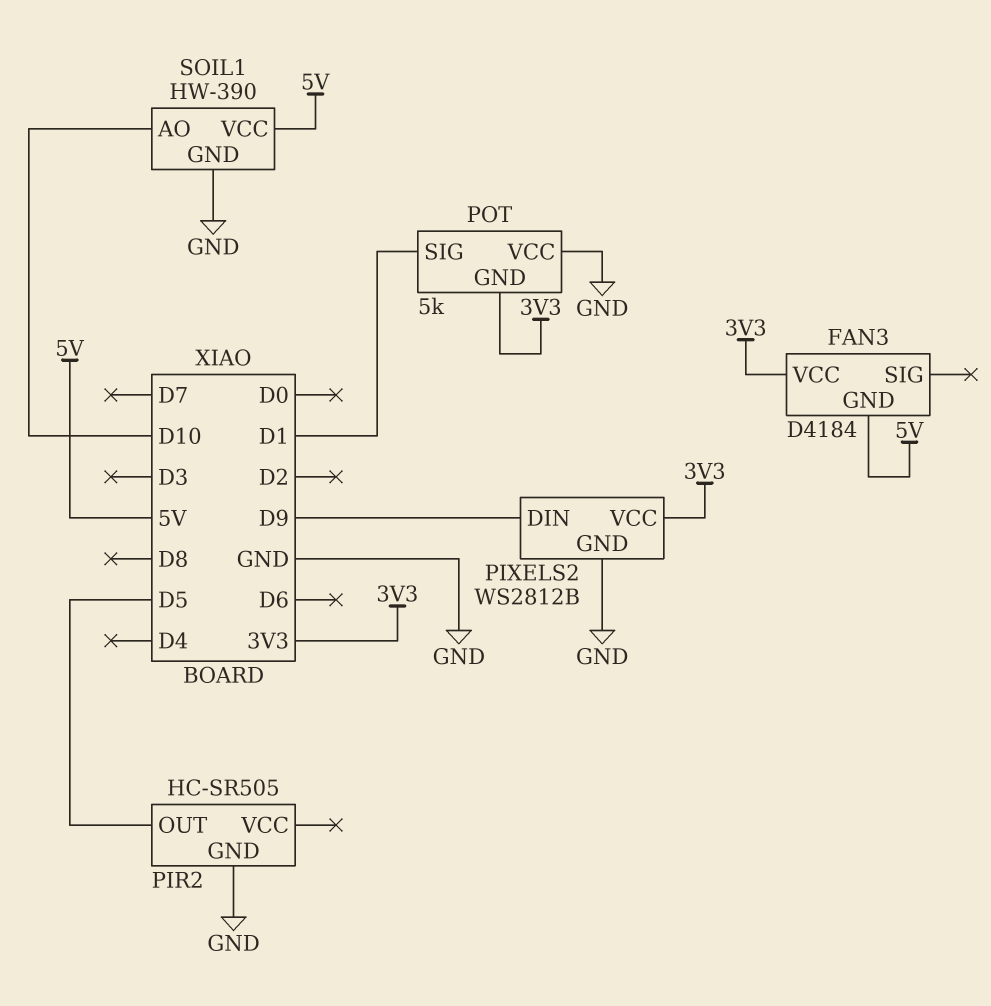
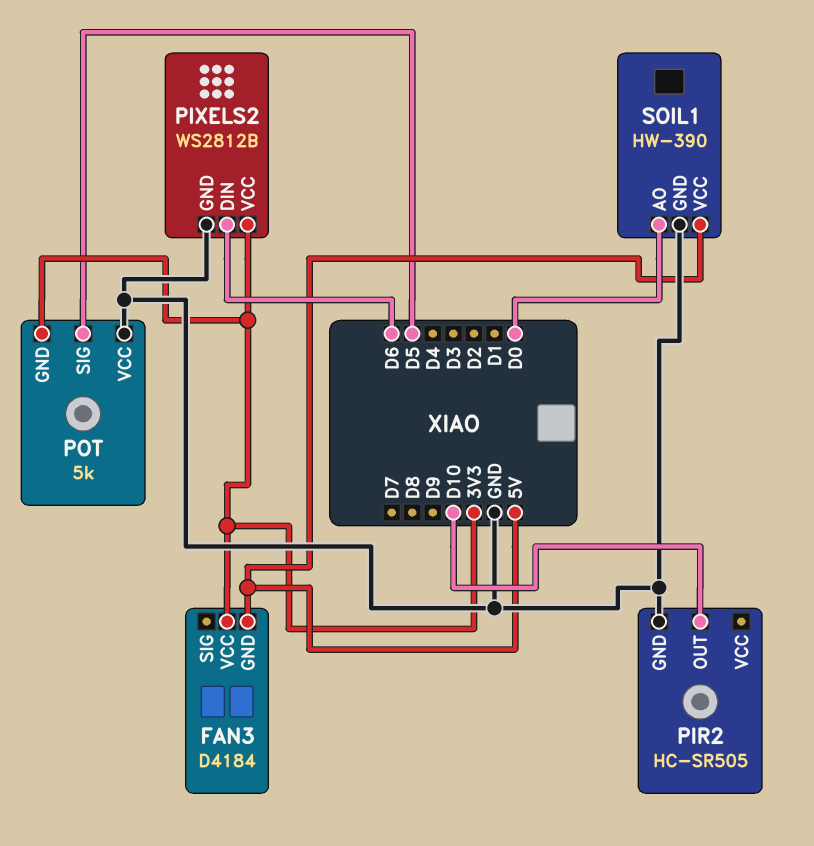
PIR2 pin OUT: D5 -> D10
PIXELS2 pin DIN: D9 -> D6
POT pin SIG: D1 -> D5
SOIL1 pin AO: D10 -> D0

